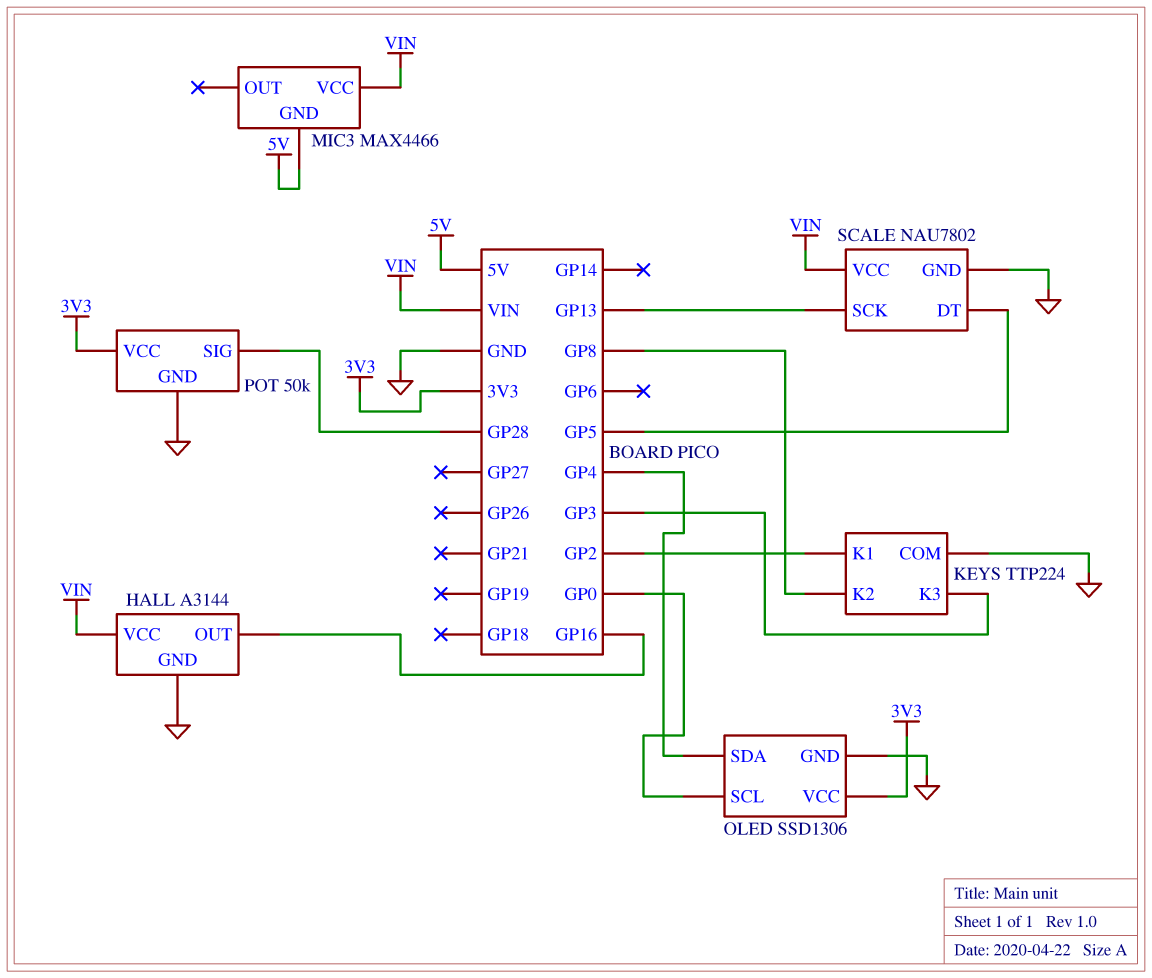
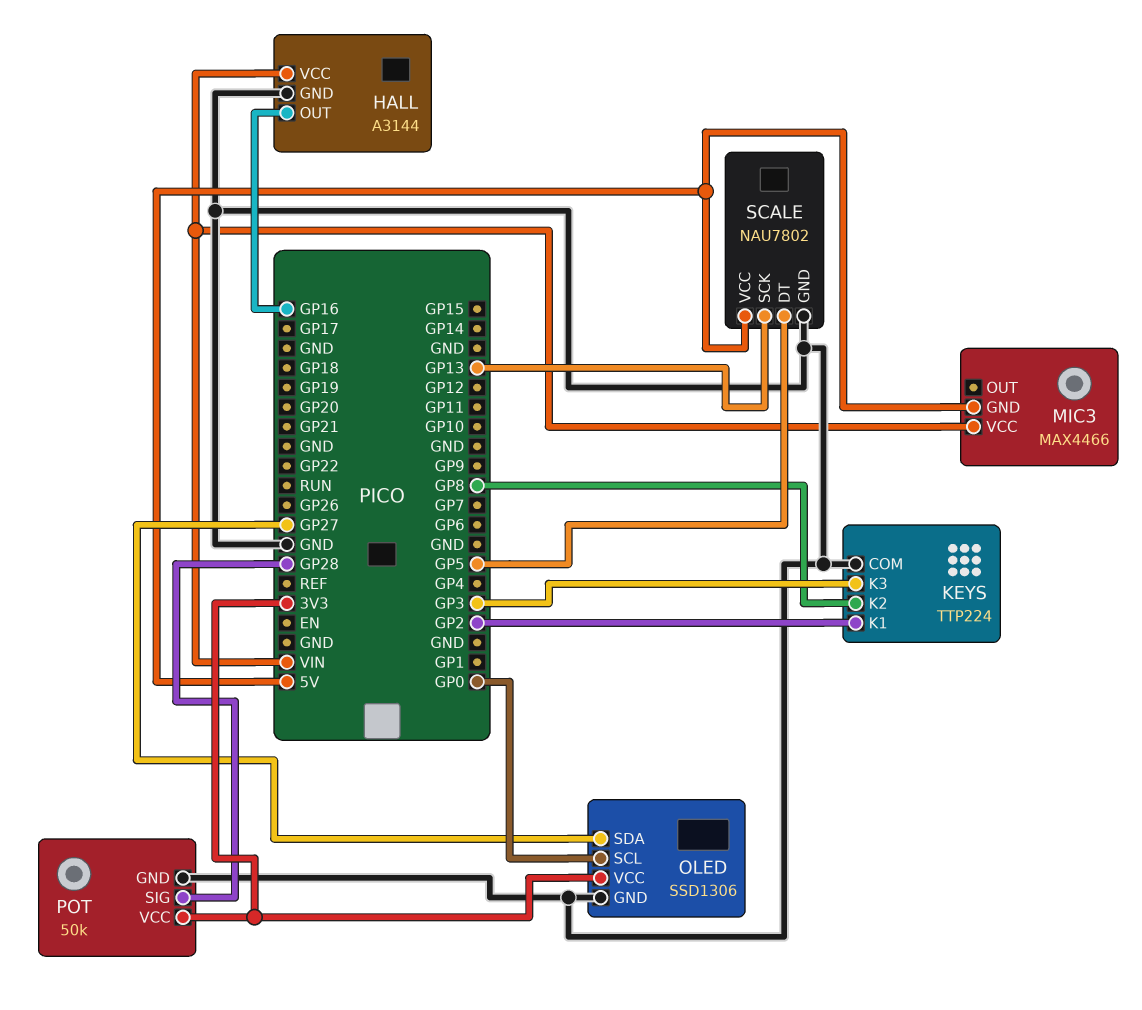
OLED pin SDA: GP4 -> GP27
SCALE pin VCC: VIN -> 5V

